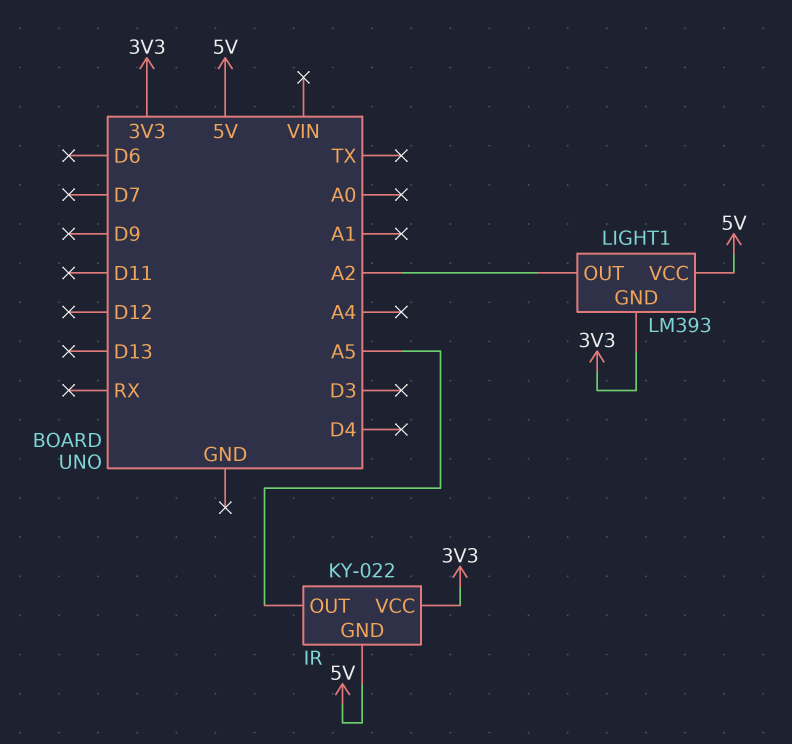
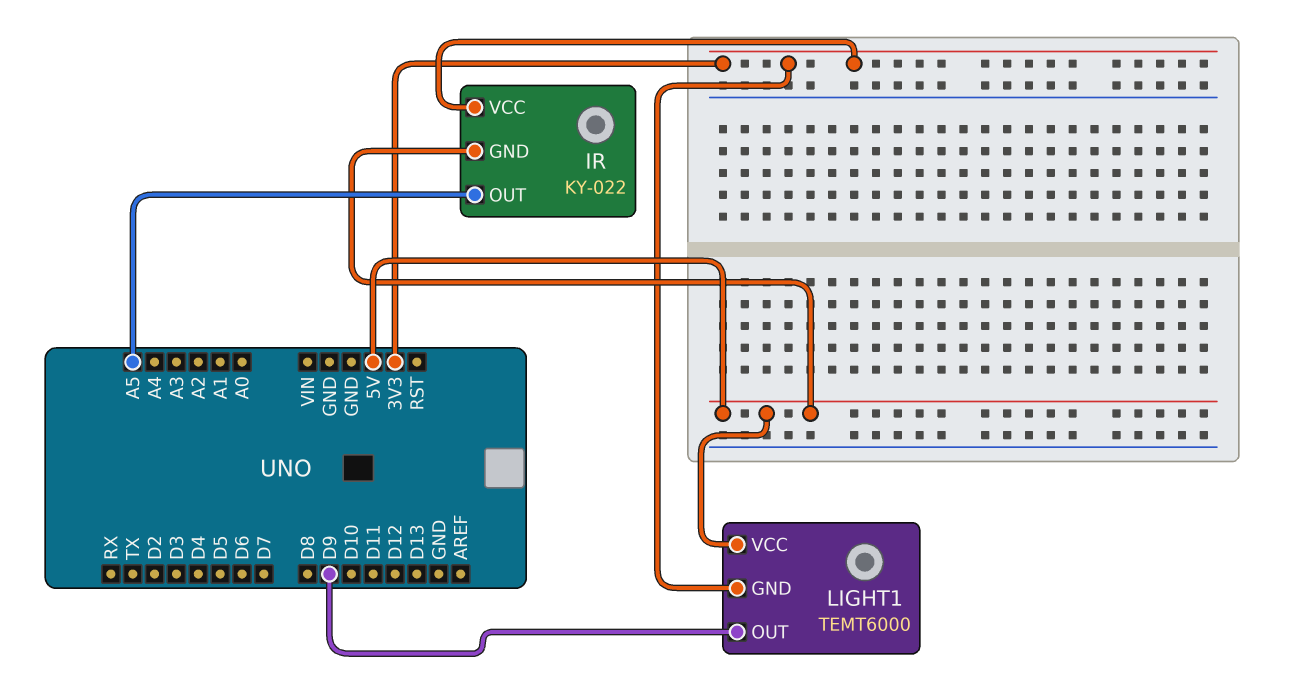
LIGHT1: LM393 -> TEMT6000
LIGHT1 pin OUT: A2 -> D9

